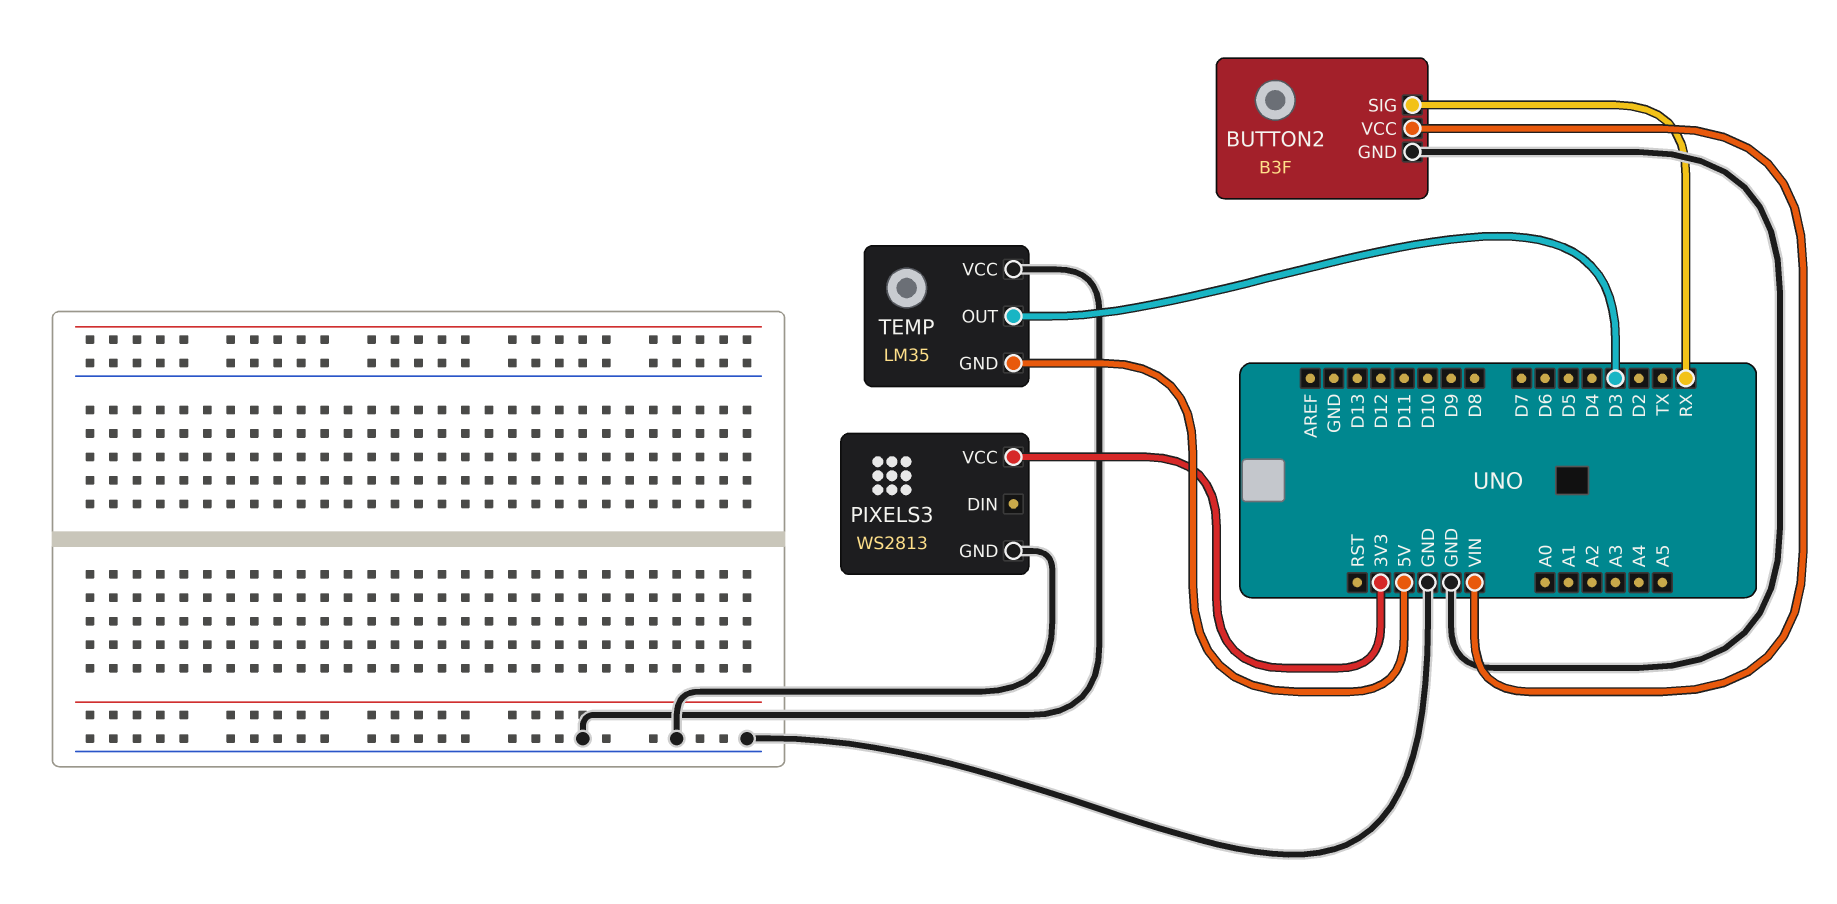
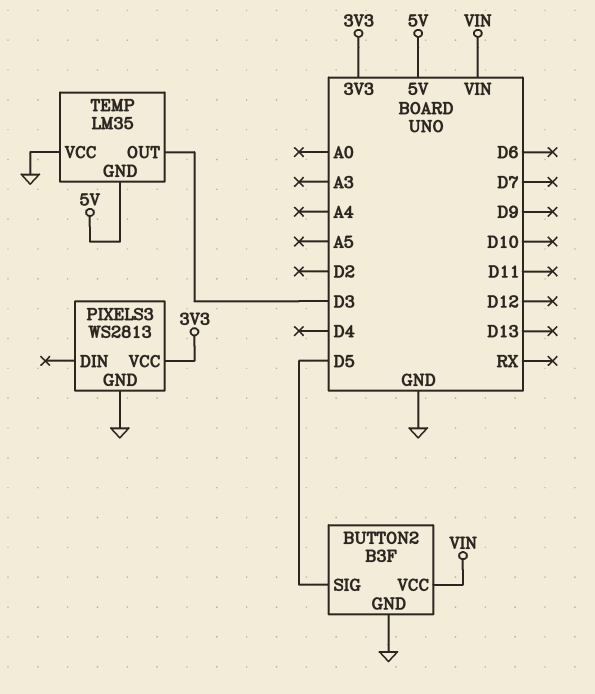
BUTTON2 pin SIG: RX -> D5

